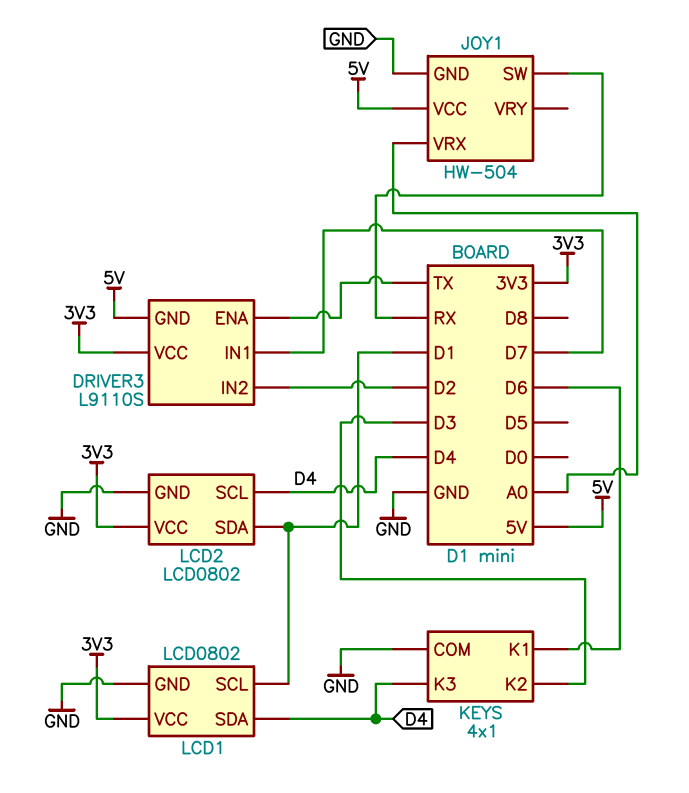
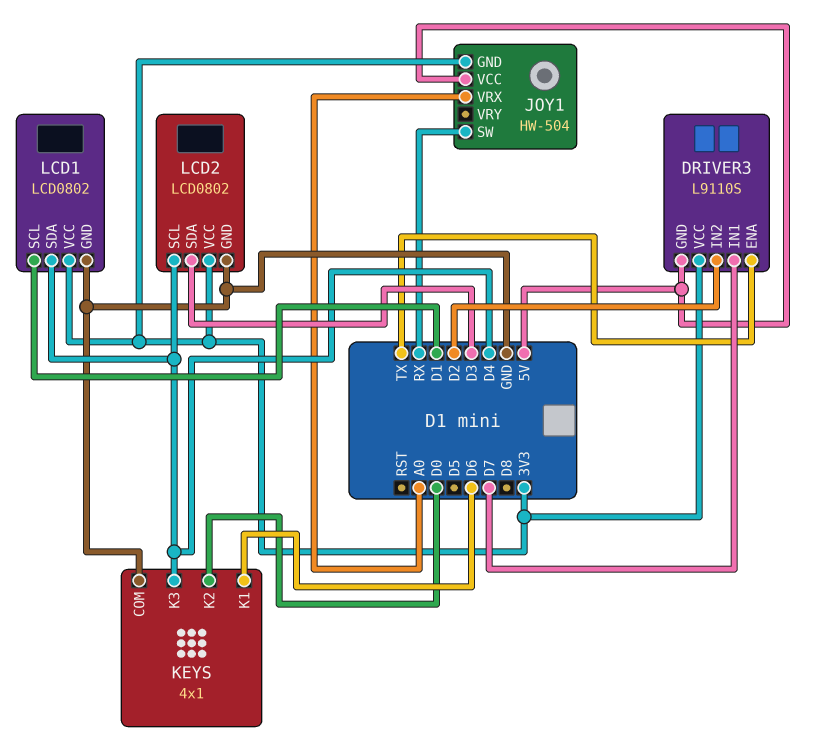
JOY1 pin GND: GND -> 3V3
KEYS pin K2: D3 -> D0
LCD2 pin SDA: D1 -> D3

